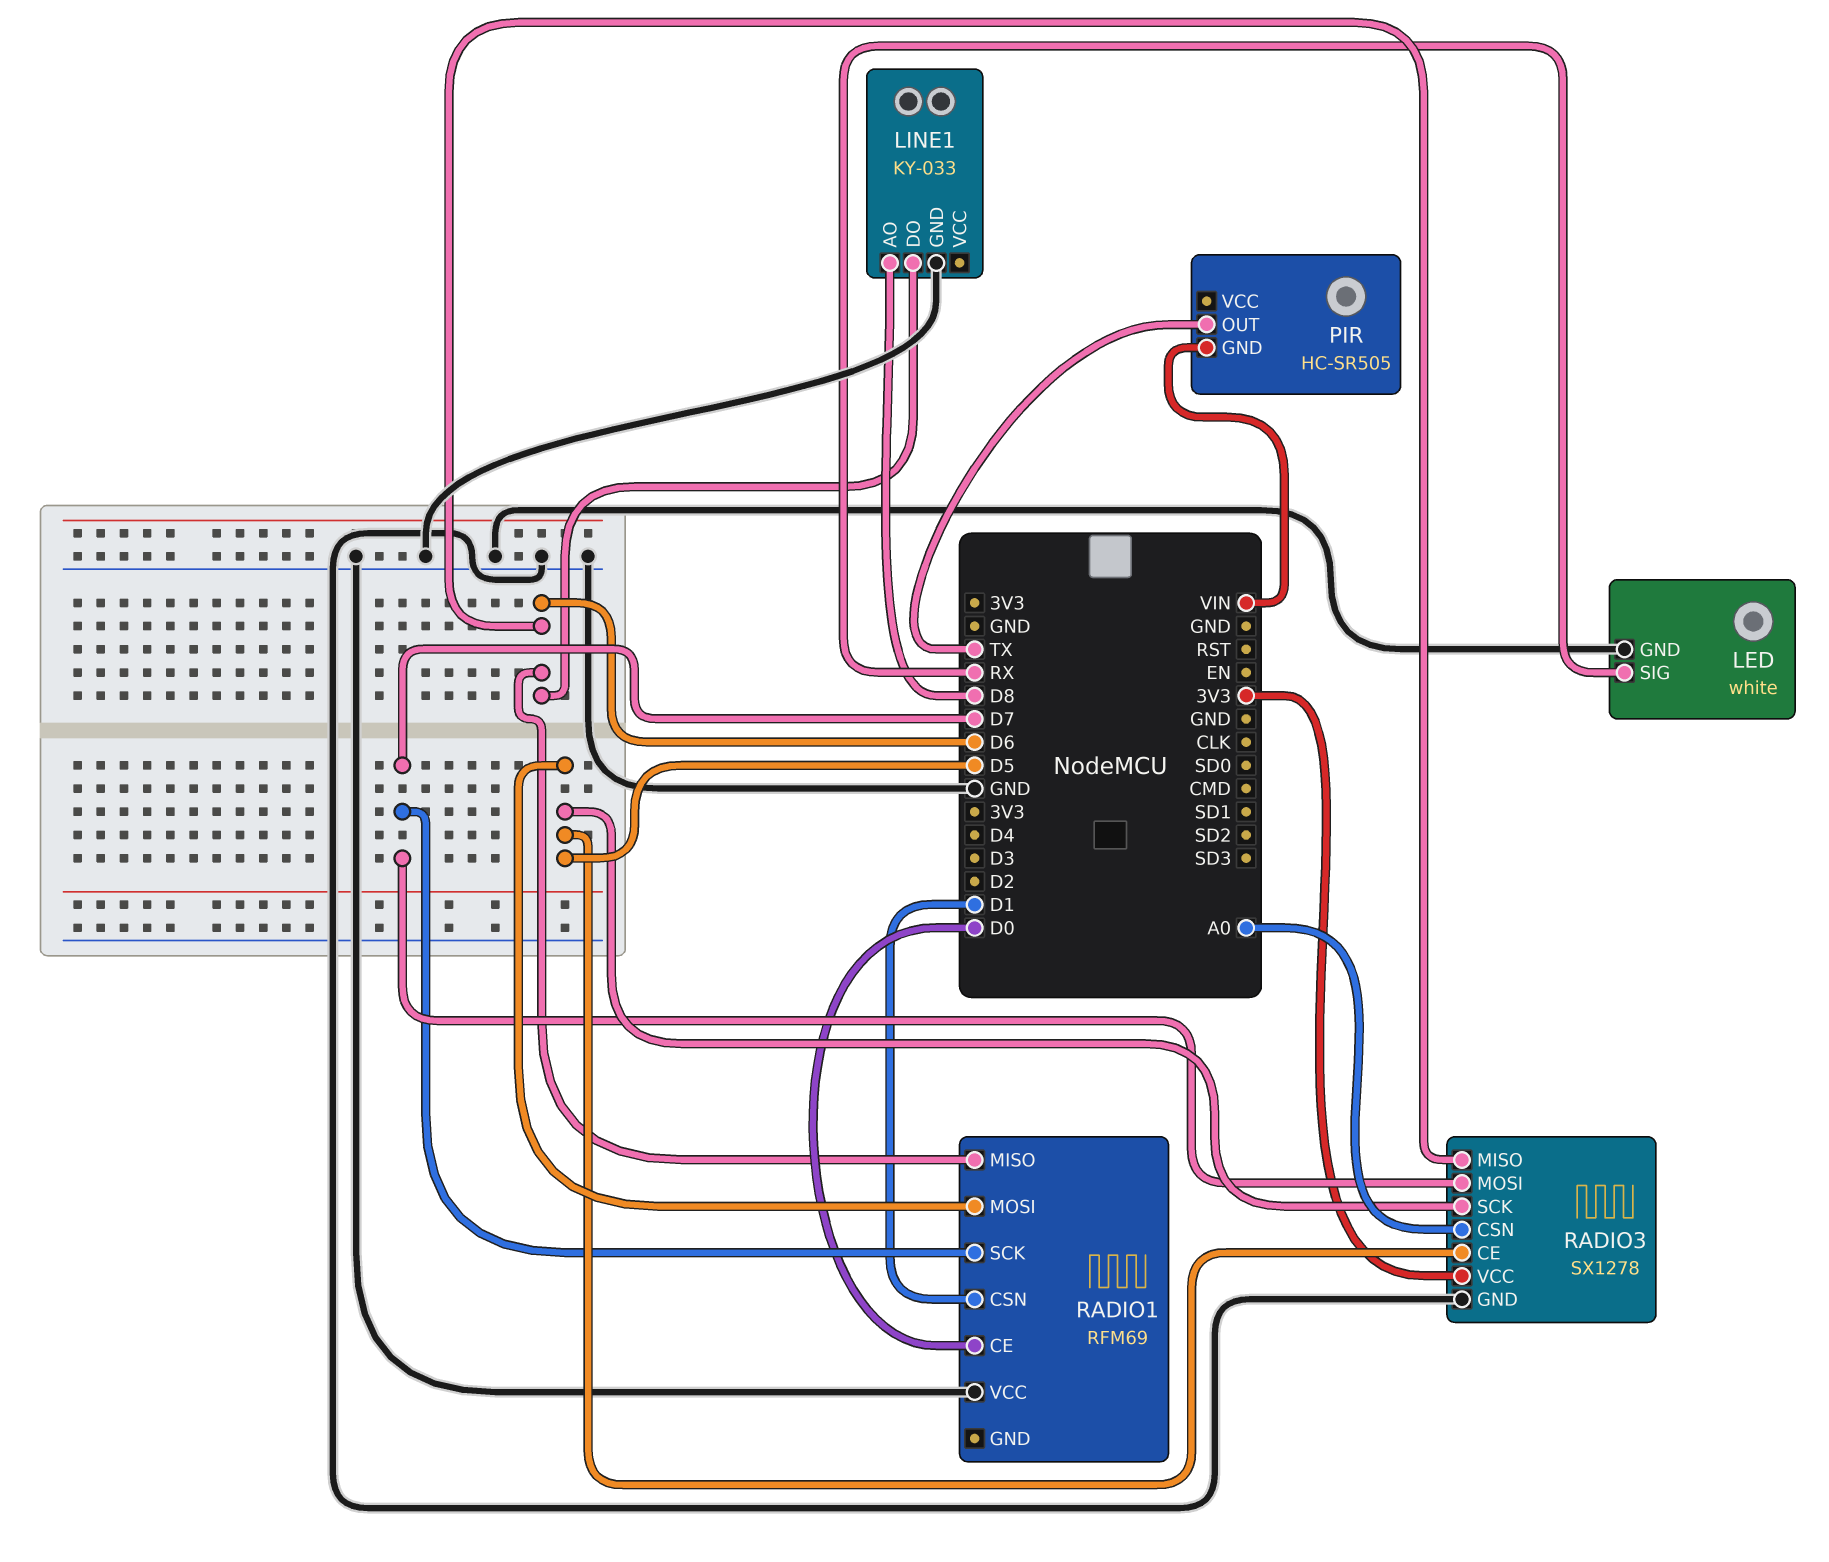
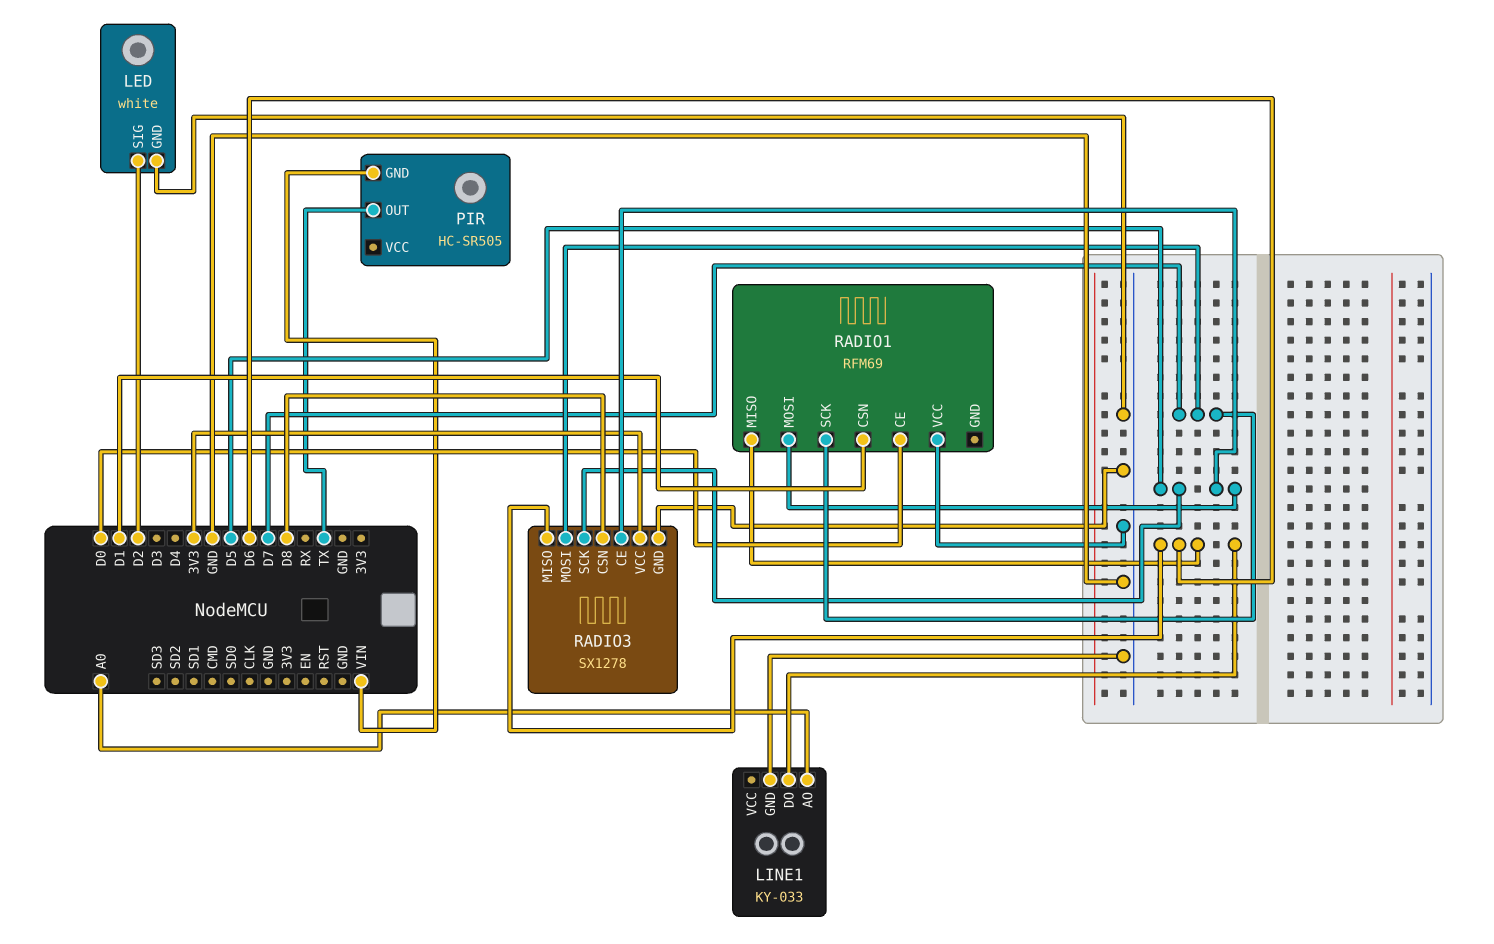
LED pin SIG: RX -> D2
LINE1 pin AO: D8 -> A0
RADIO3 pin CSN: A0 -> D8

